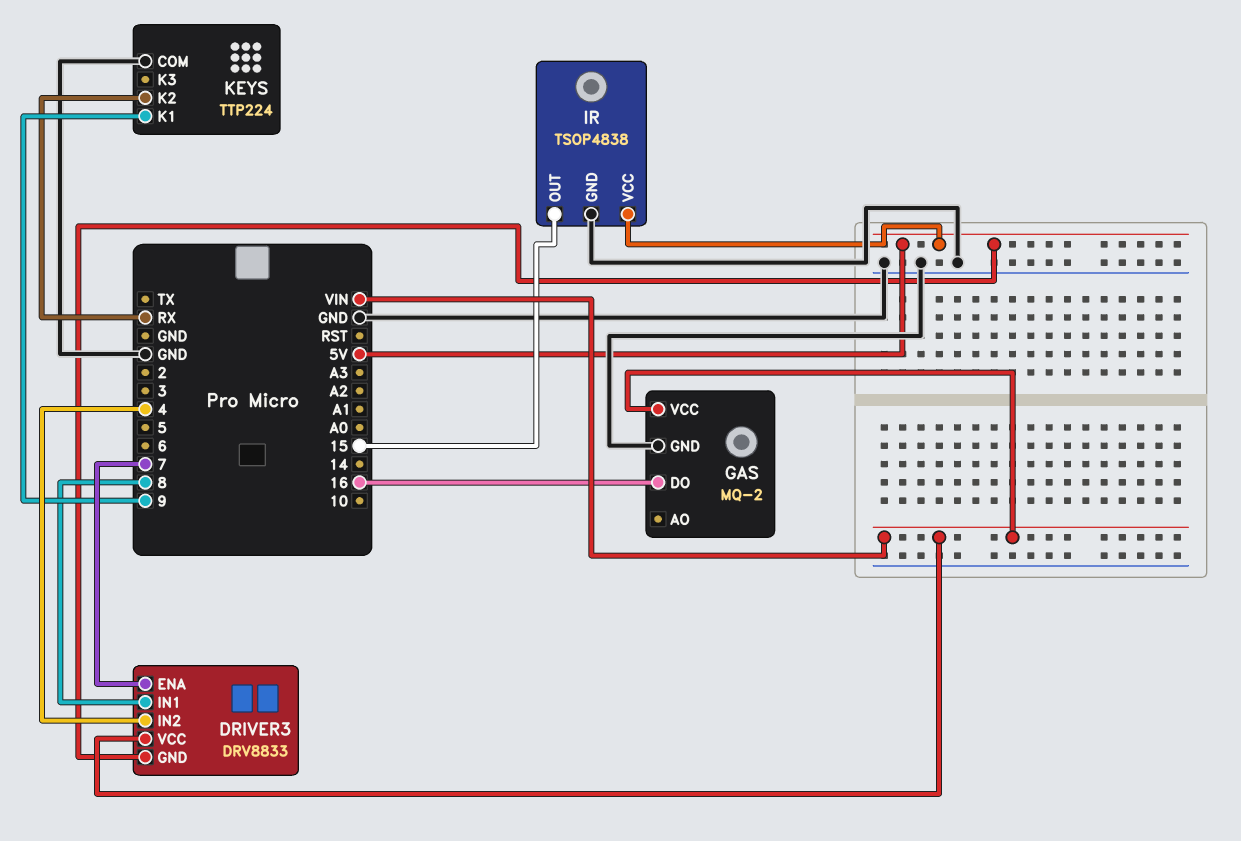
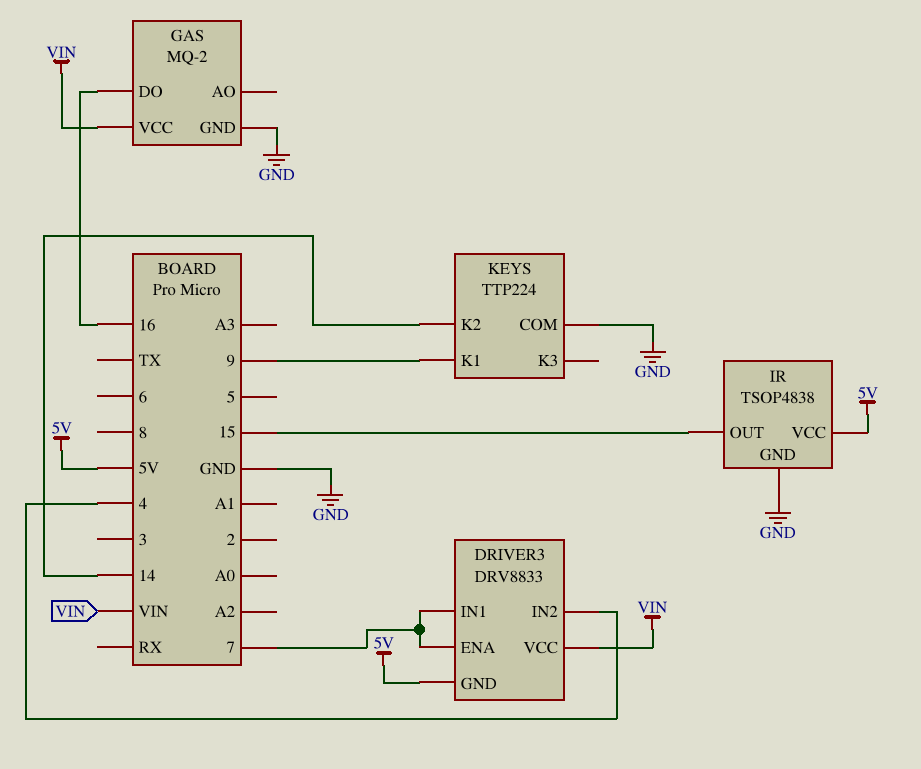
DRIVER3 pin IN1: 8 -> 7
KEYS pin K2: RX -> 14

